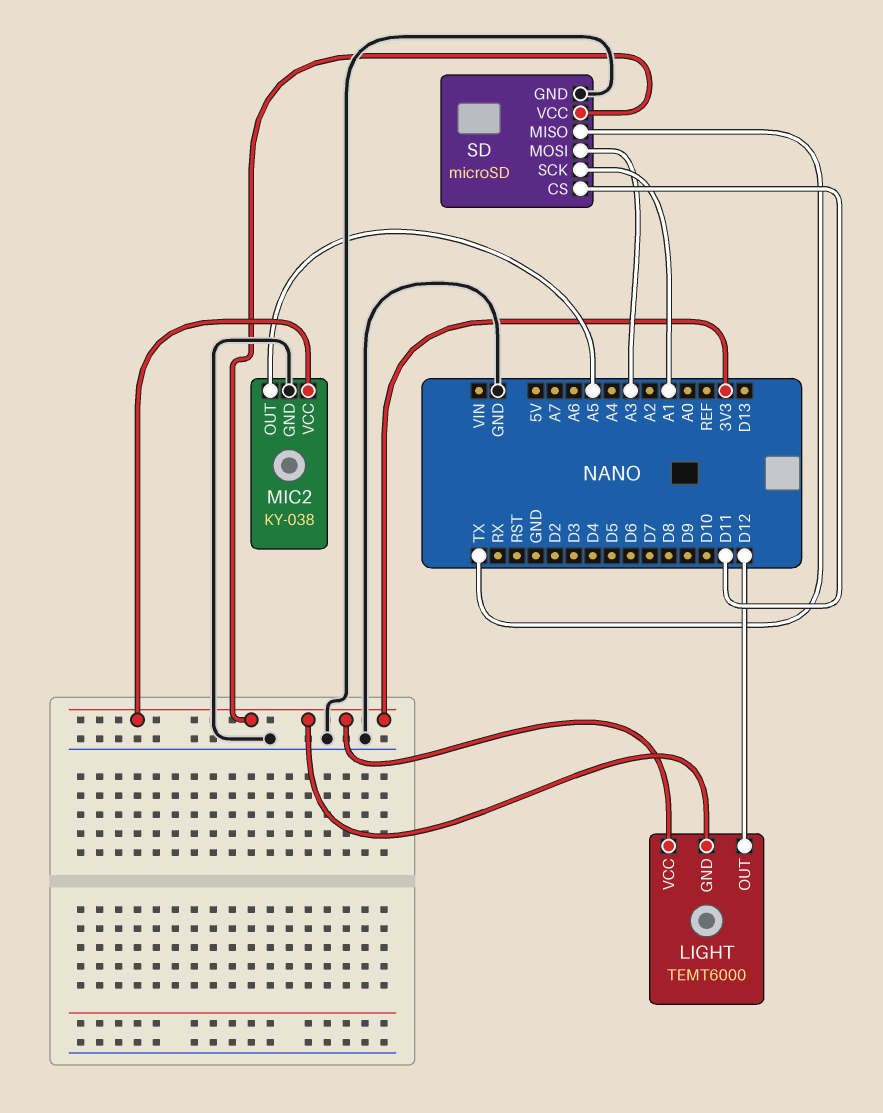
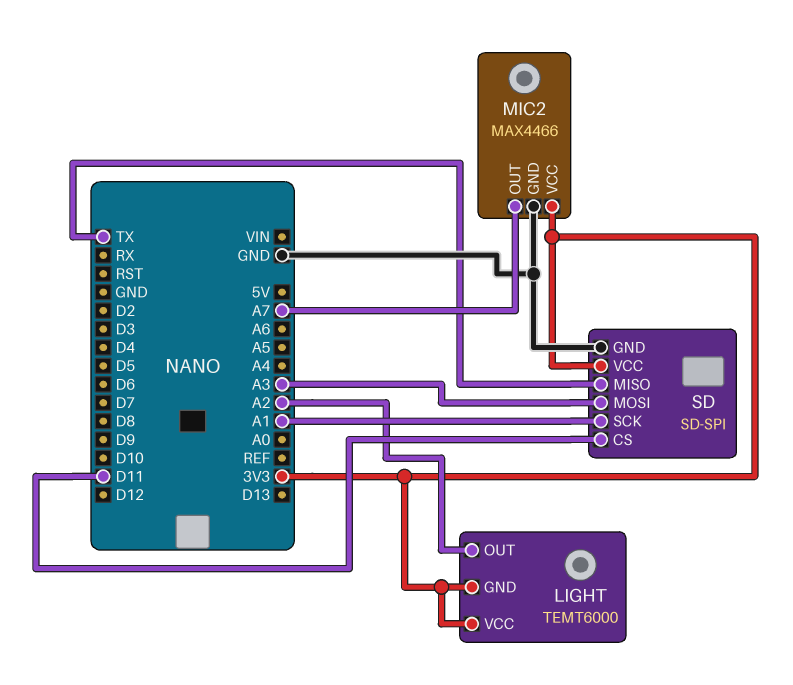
LIGHT pin OUT: D12 -> A2
MIC2: KY-038 -> MAX4466
MIC2 pin OUT: A5 -> A7
SD: microSD -> SD-SPI

